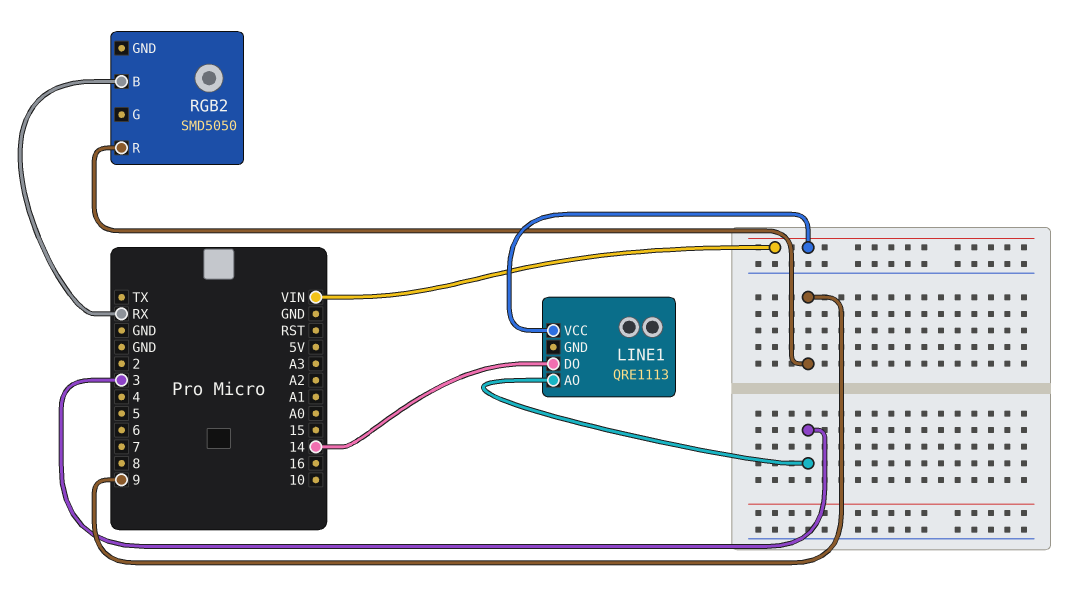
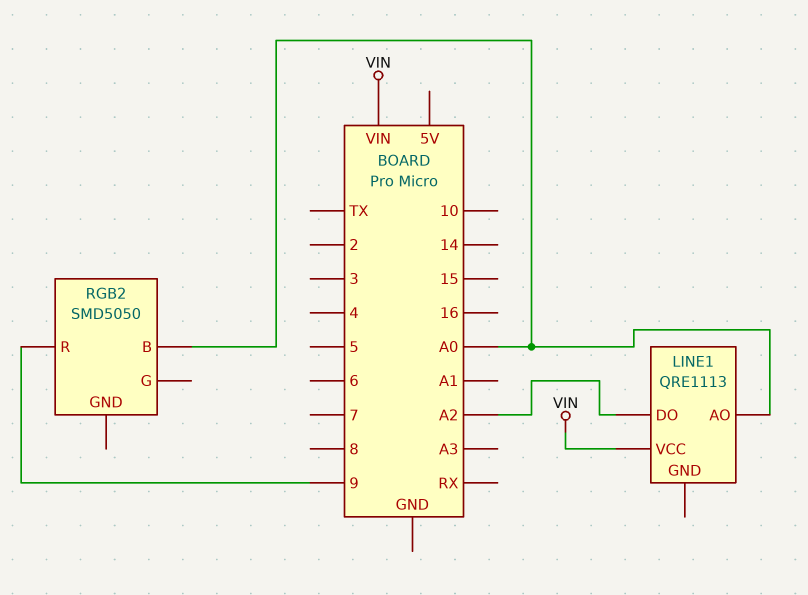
LINE1 pin AO: 3 -> A0
LINE1 pin DO: 14 -> A2
RGB2 pin B: RX -> A0

